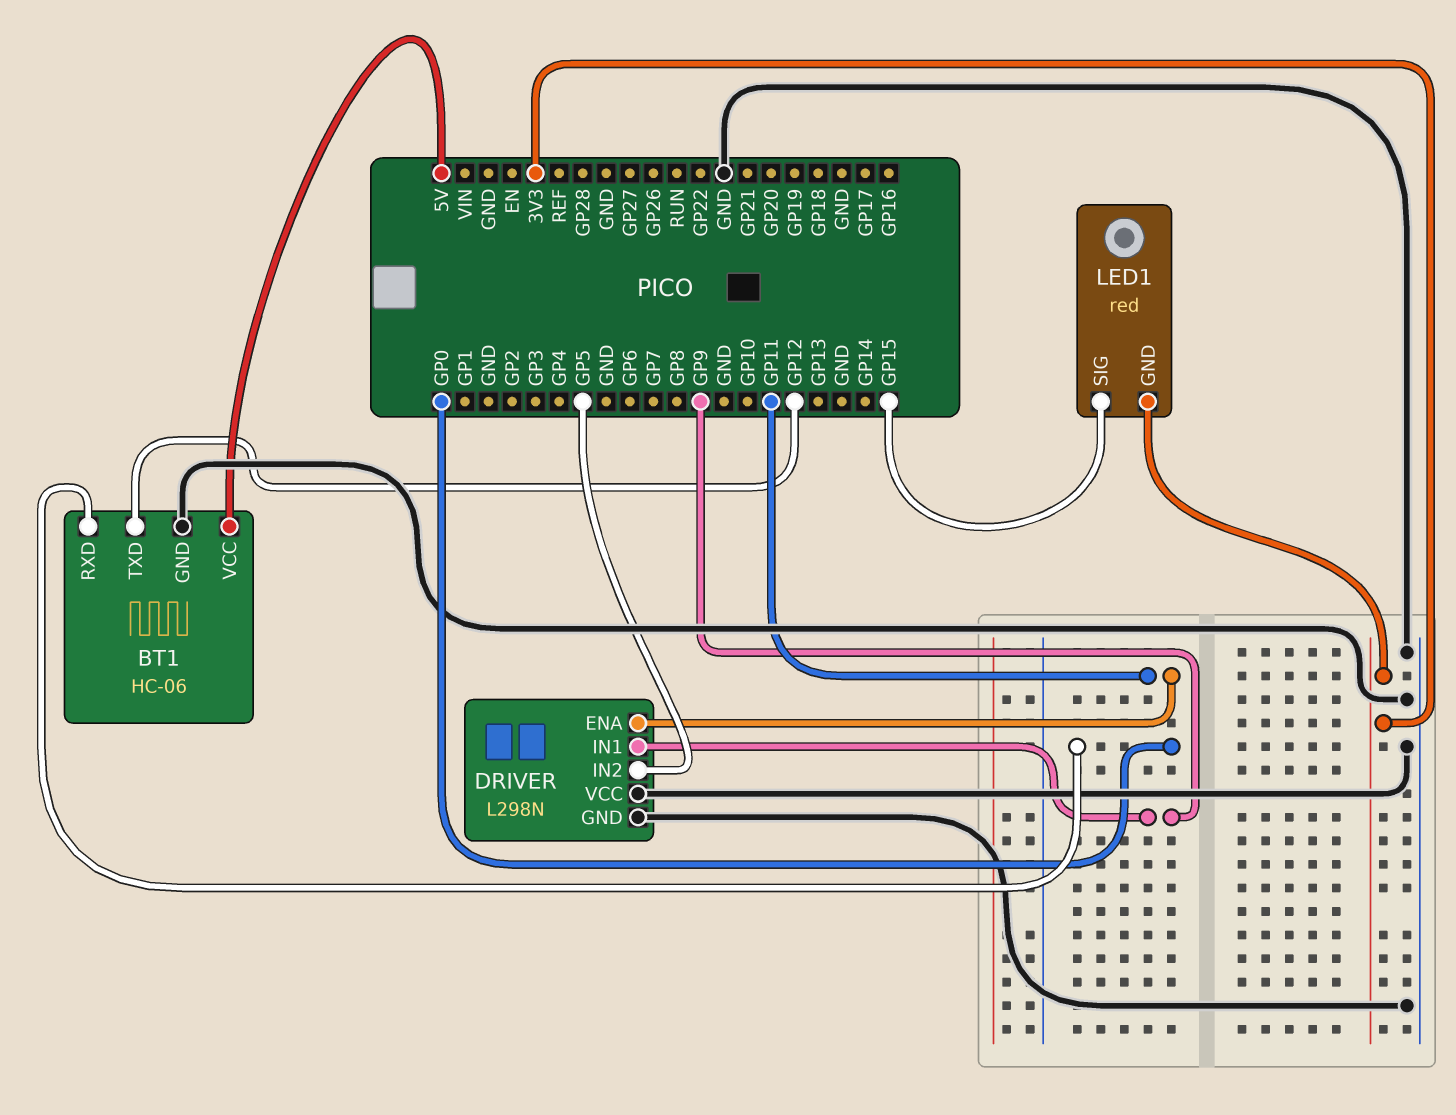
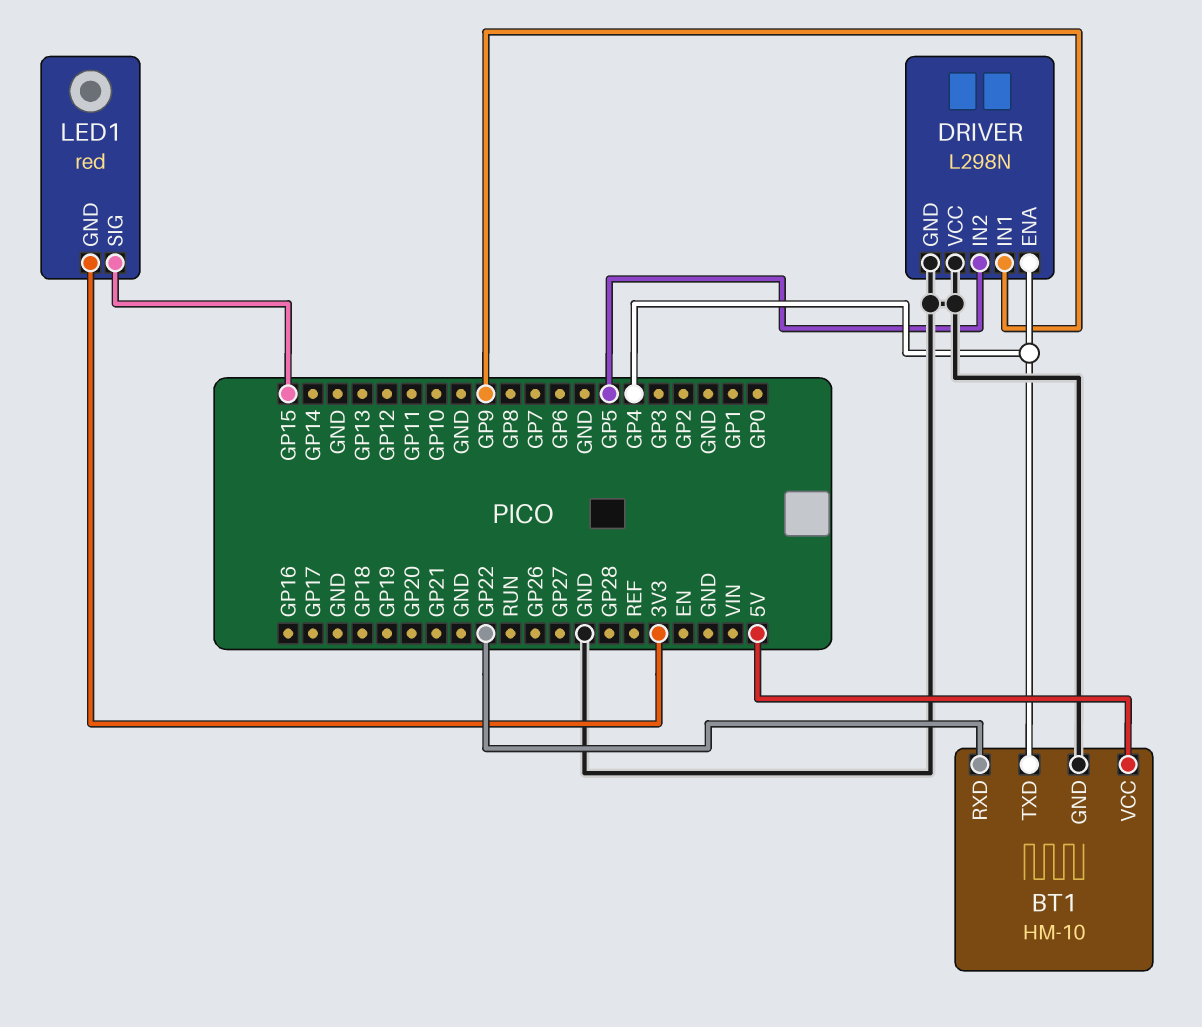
BT1: HC-06 -> HM-10
BT1 pin RXD: GP0 -> GP22
BT1 pin TXD: GP12 -> GP4
DRIVER pin ENA: GP11 -> GP4

